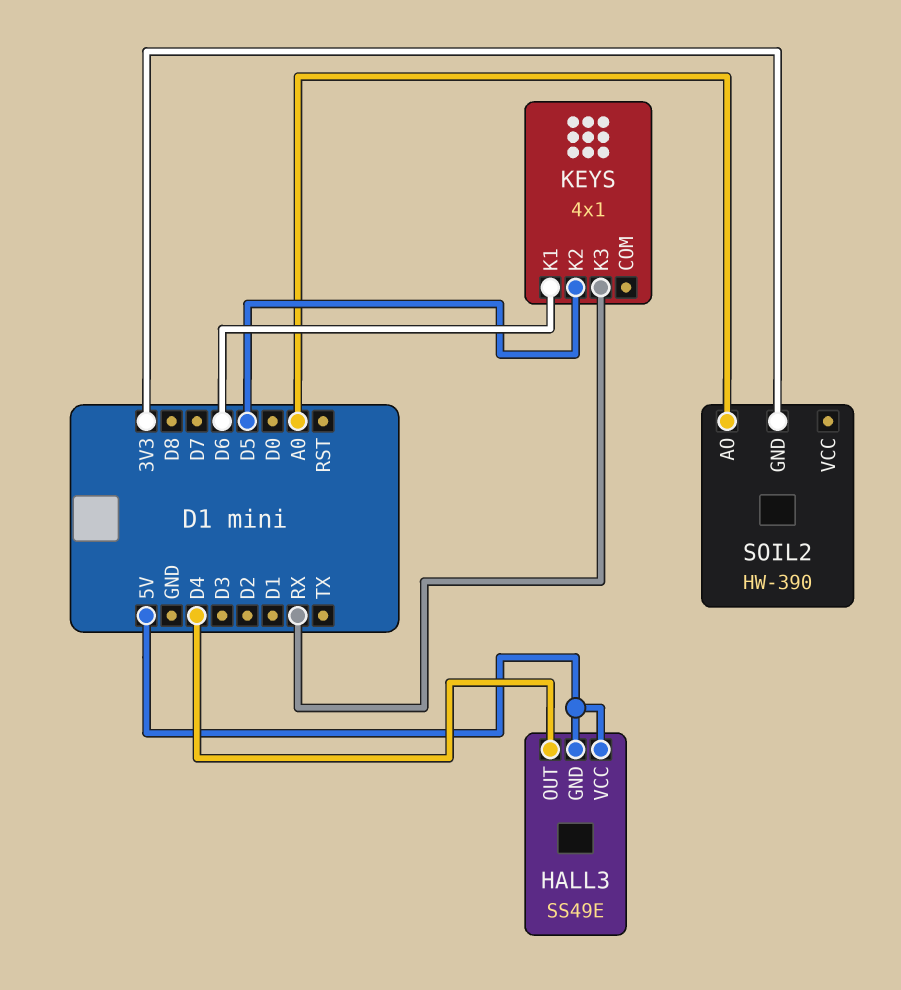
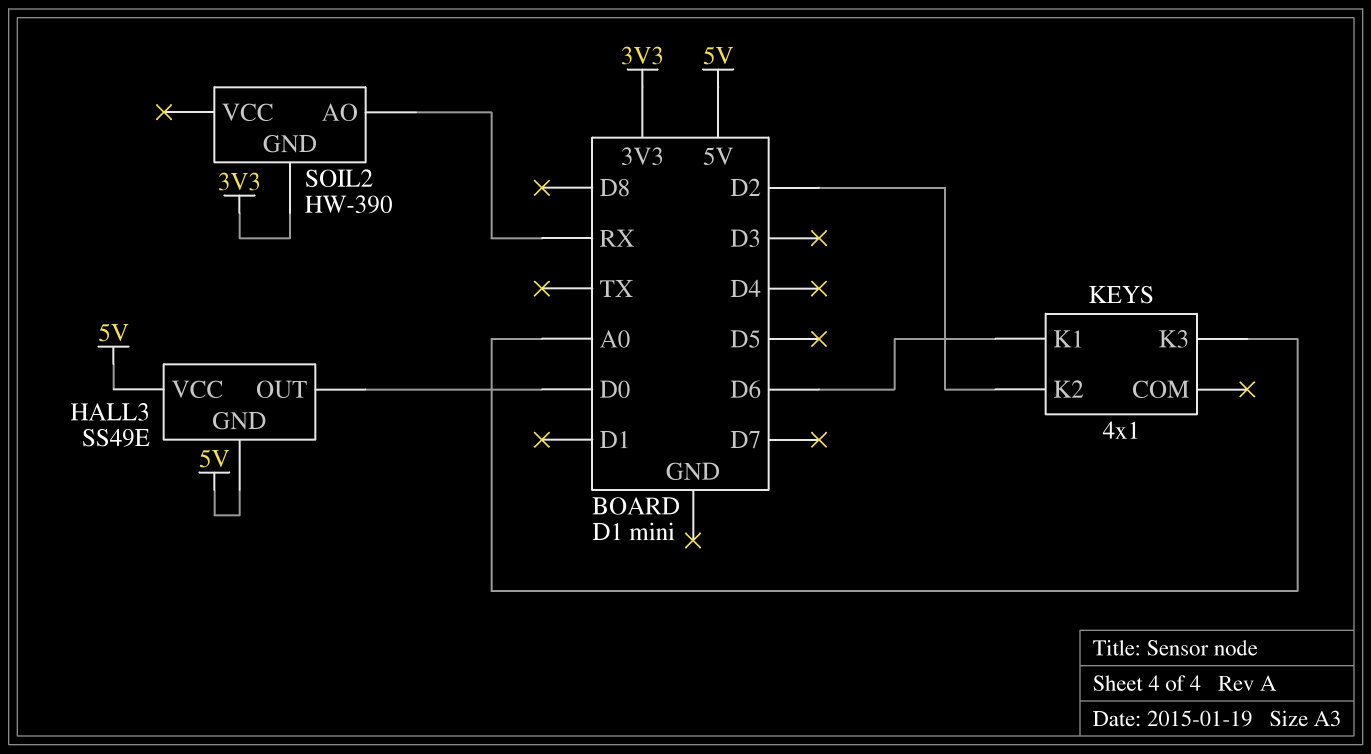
HALL3 pin OUT: D4 -> D0
KEYS pin K2: D5 -> D2
KEYS pin K3: RX -> A0
SOIL2 pin AO: A0 -> RX

